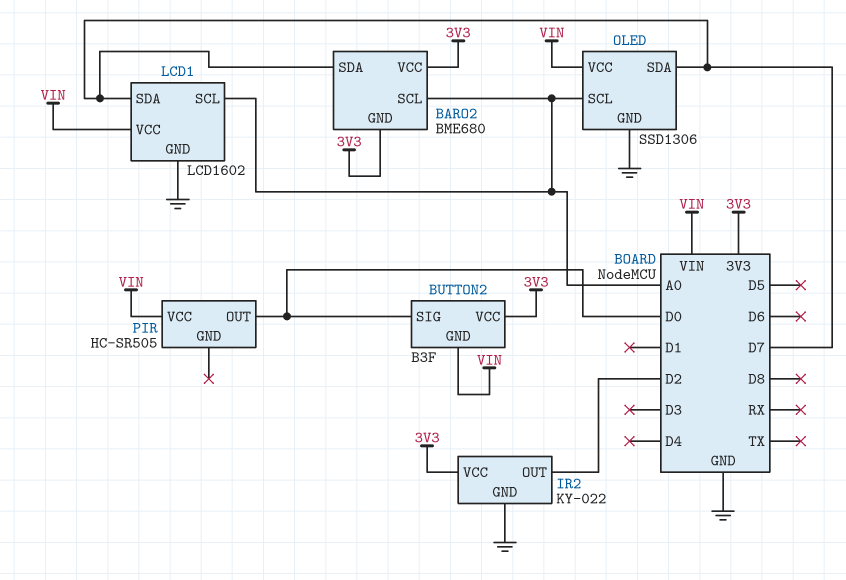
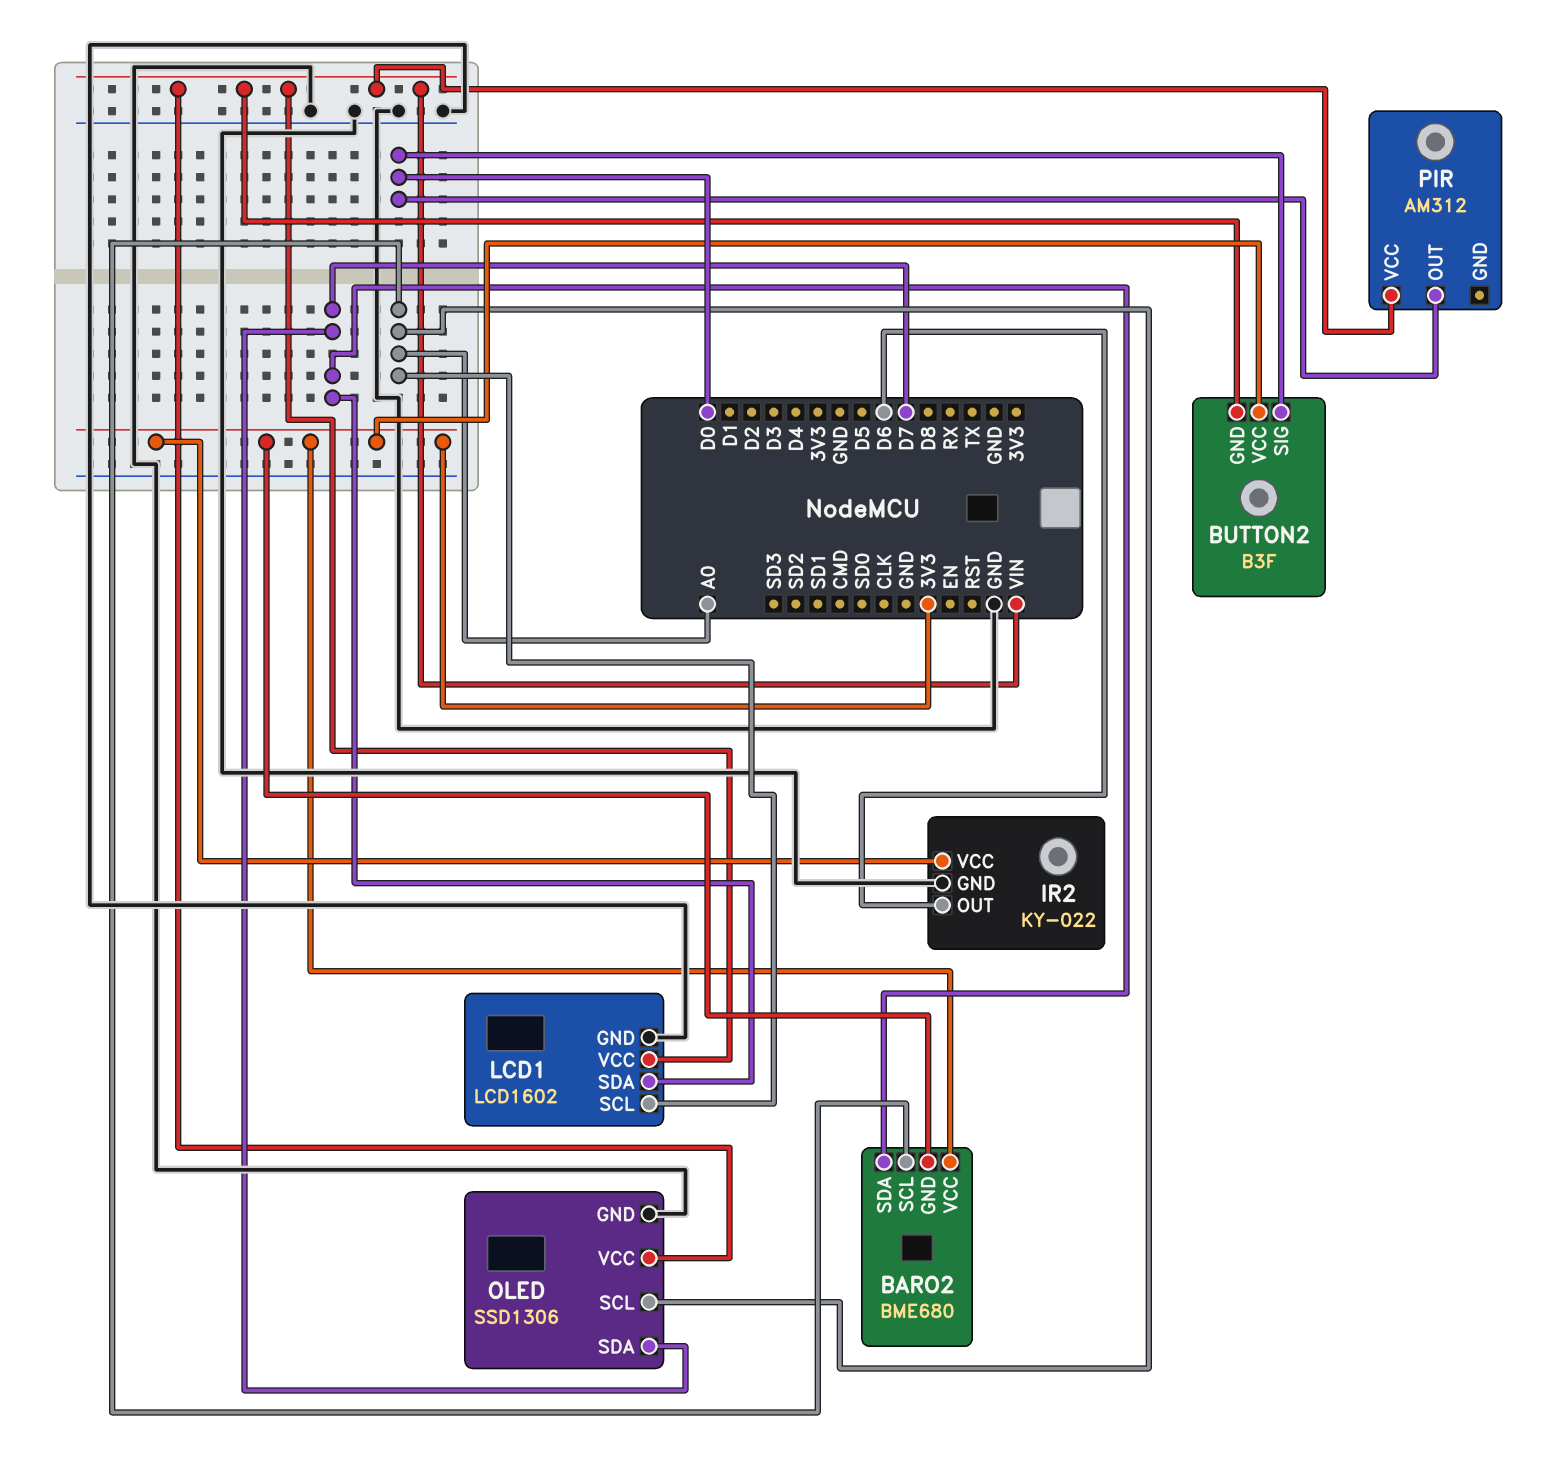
IR2 pin OUT: D2 -> D6
PIR: HC-SR505 -> AM312

